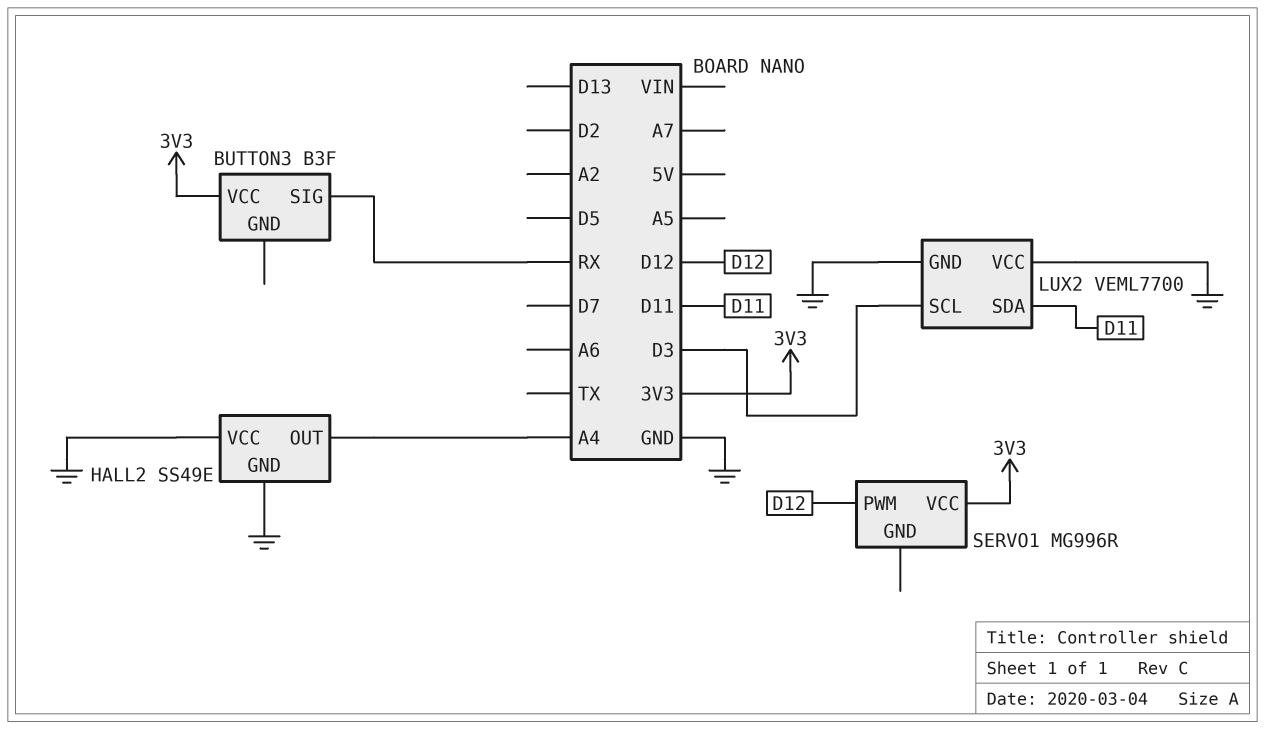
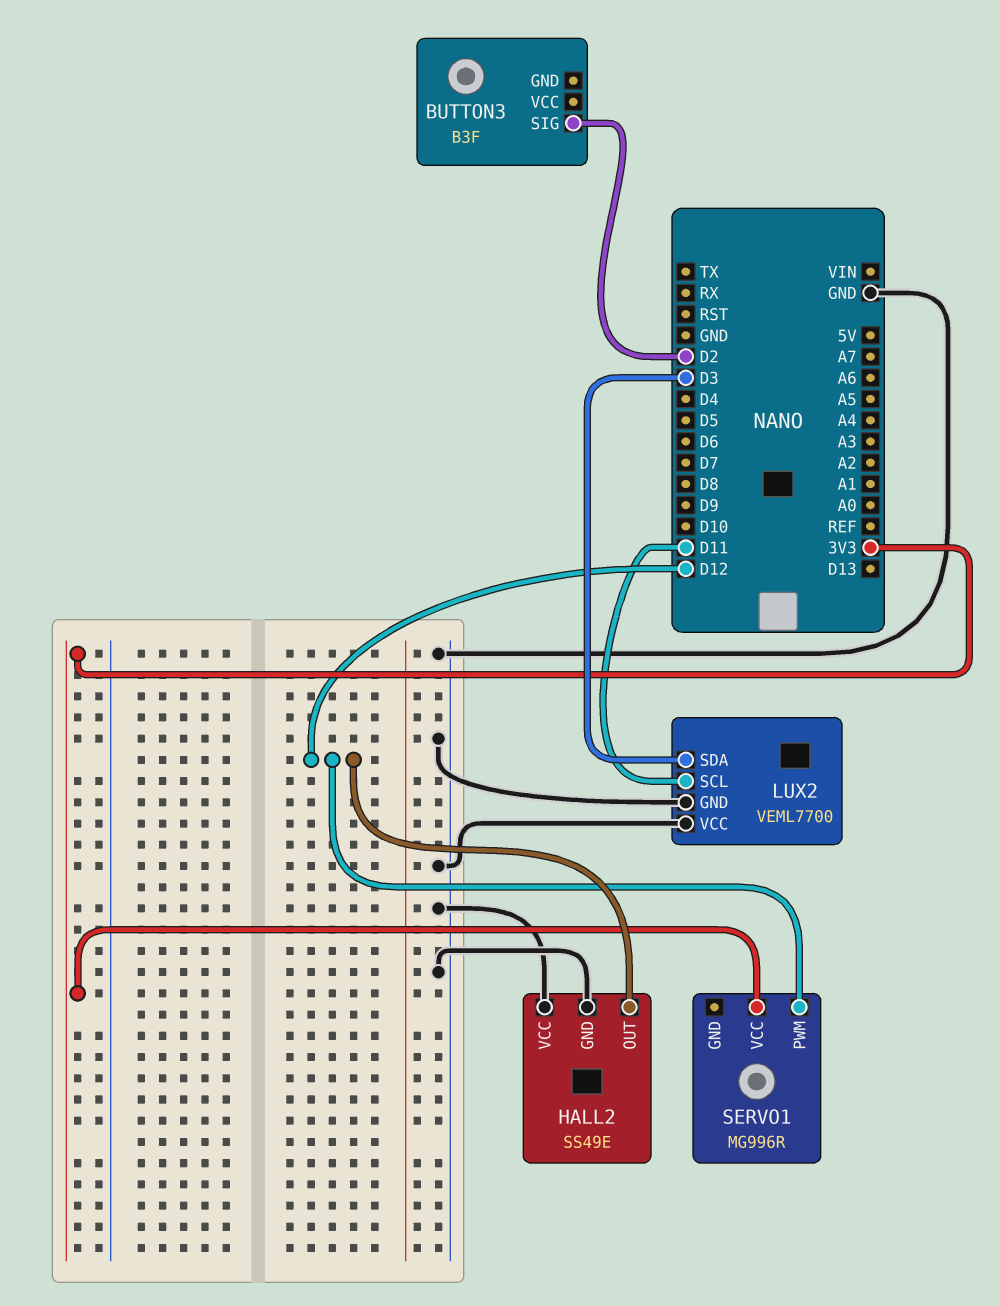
BUTTON3 pin SIG: RX -> D2
BUTTON3 pin VCC: 3V3 -> none
HALL2 pin OUT: A4 -> D12
LUX2 pin SCL: D3 -> D11
LUX2 pin SDA: D11 -> D3

